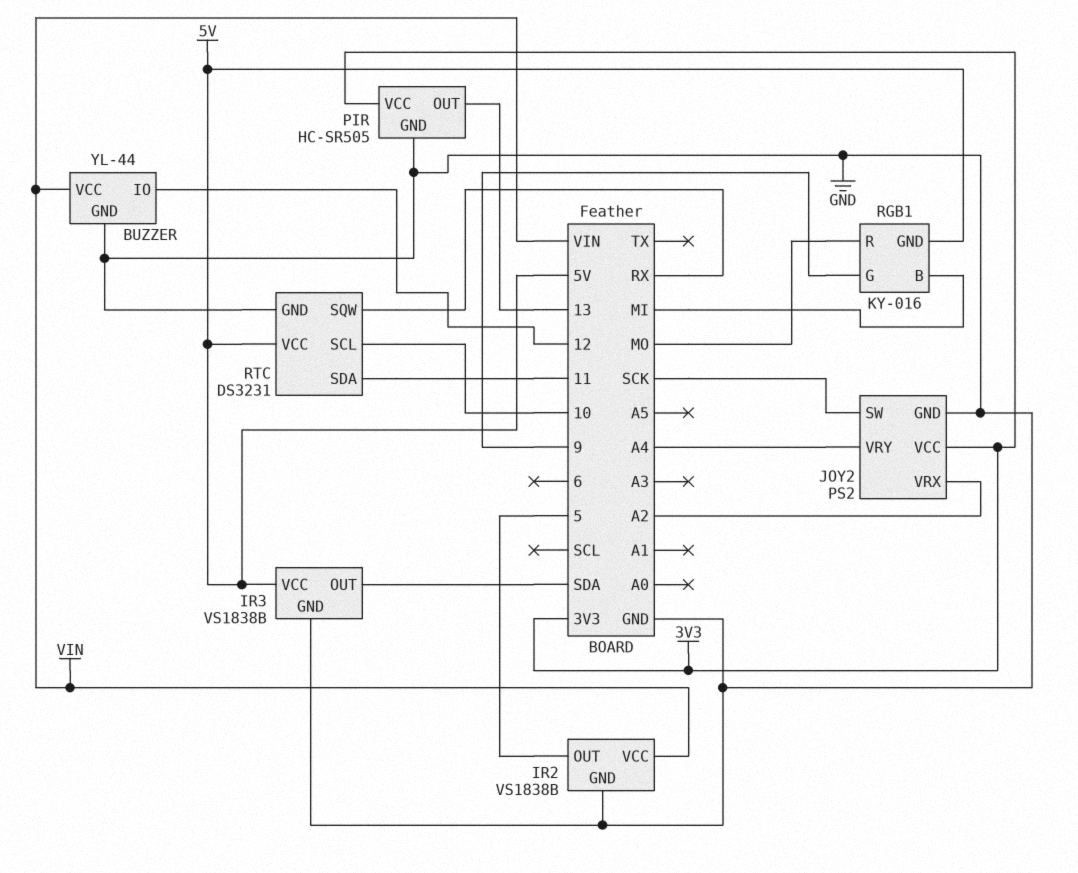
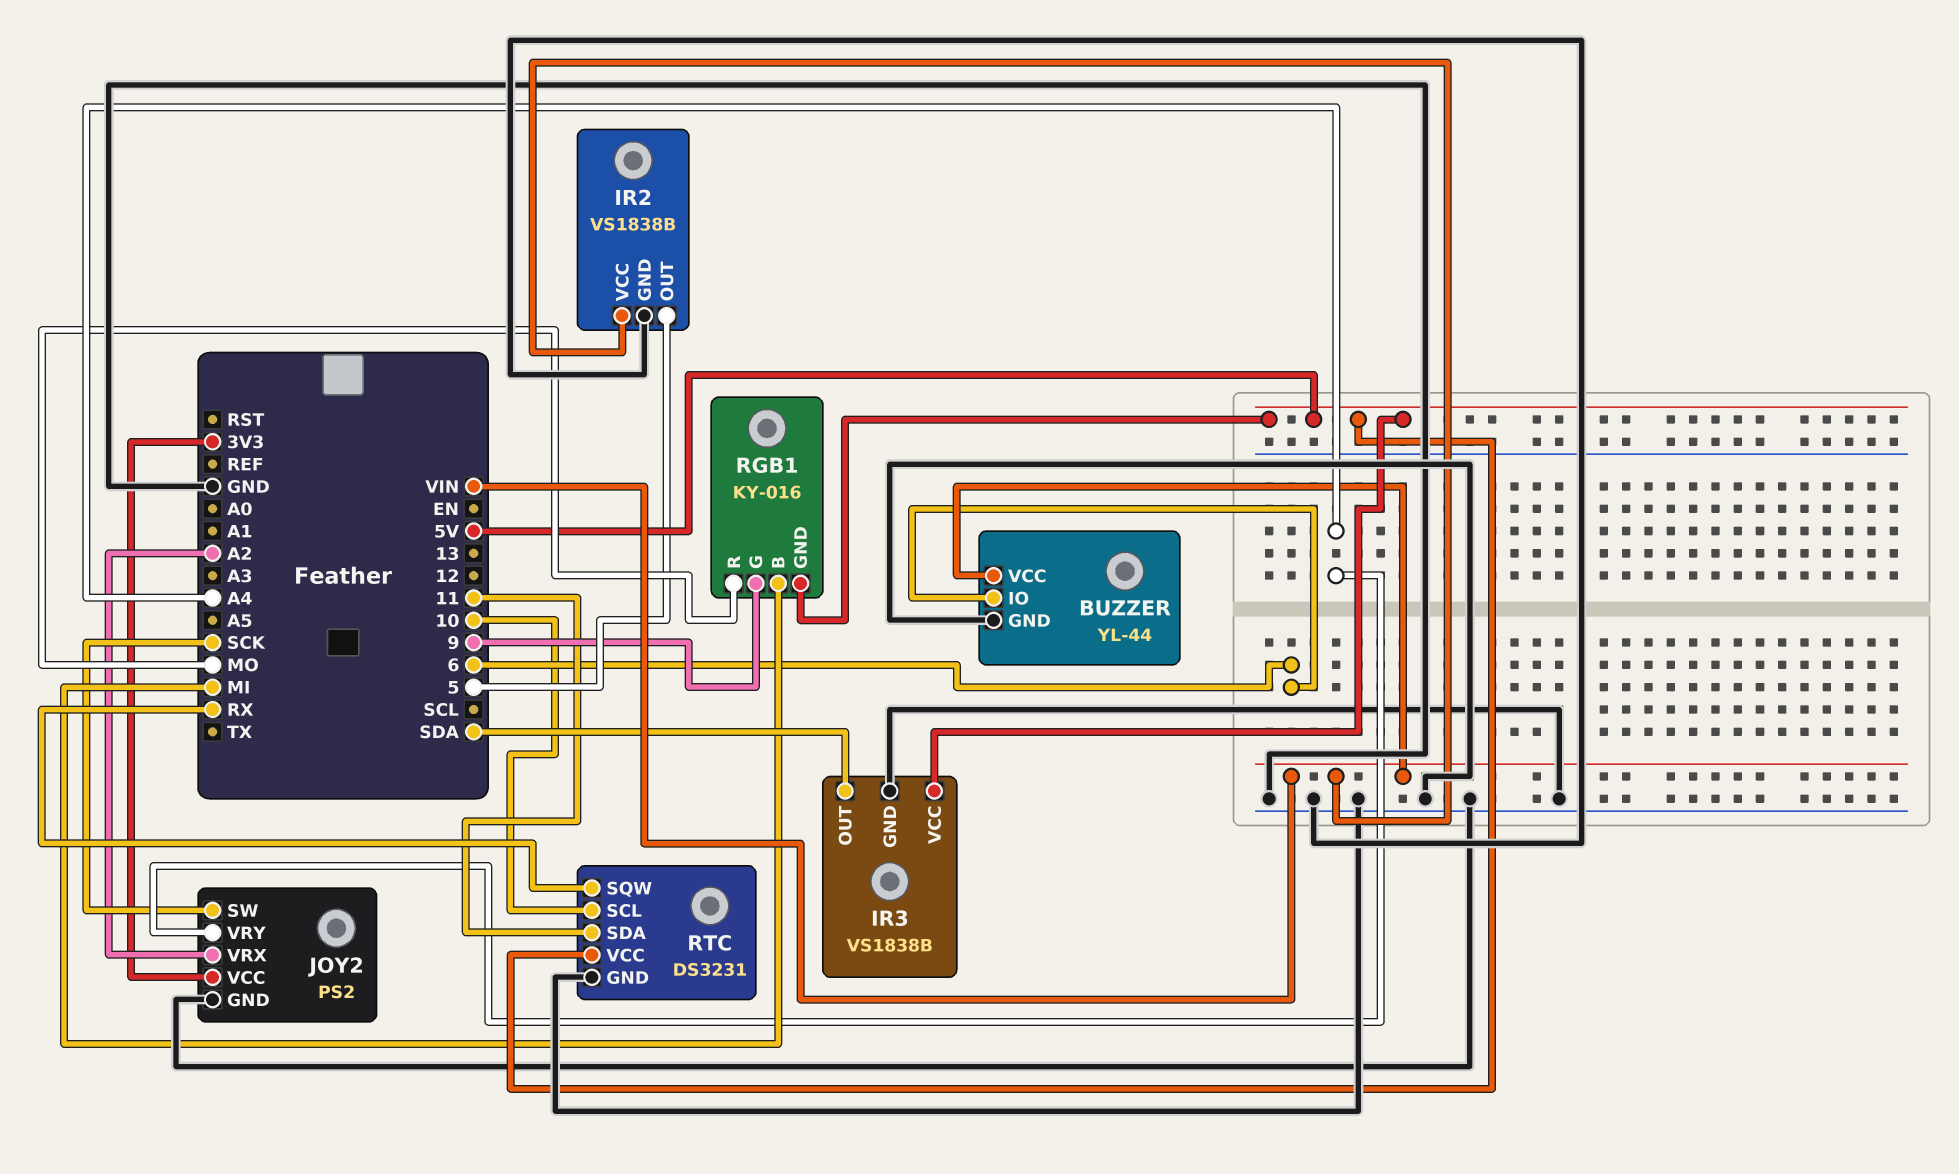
BUZZER pin IO: 12 -> 6
PIR: HC-SR505 -> none
PIR pin GND: GND -> none
PIR pin OUT: 13 -> none
PIR pin VCC: 3V3 -> none

